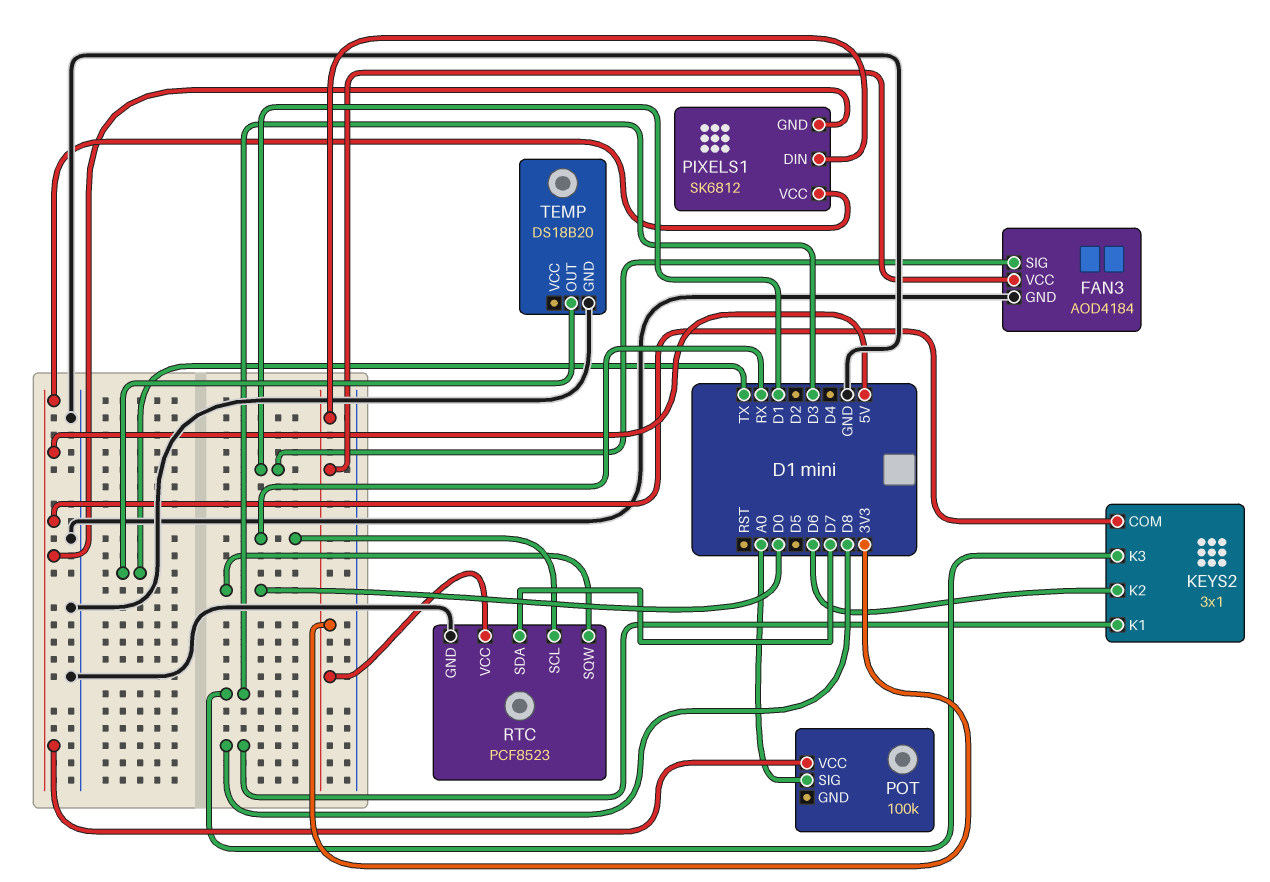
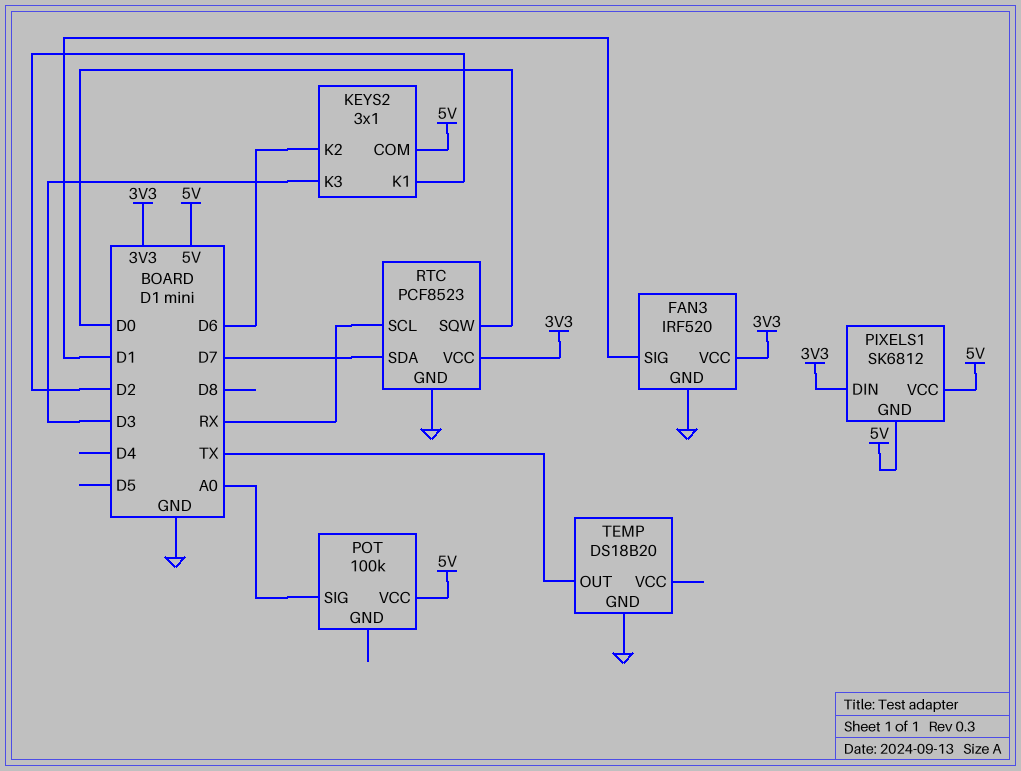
FAN3: AOD4184 -> IRF520
KEYS2 pin K1: D8 -> D2

